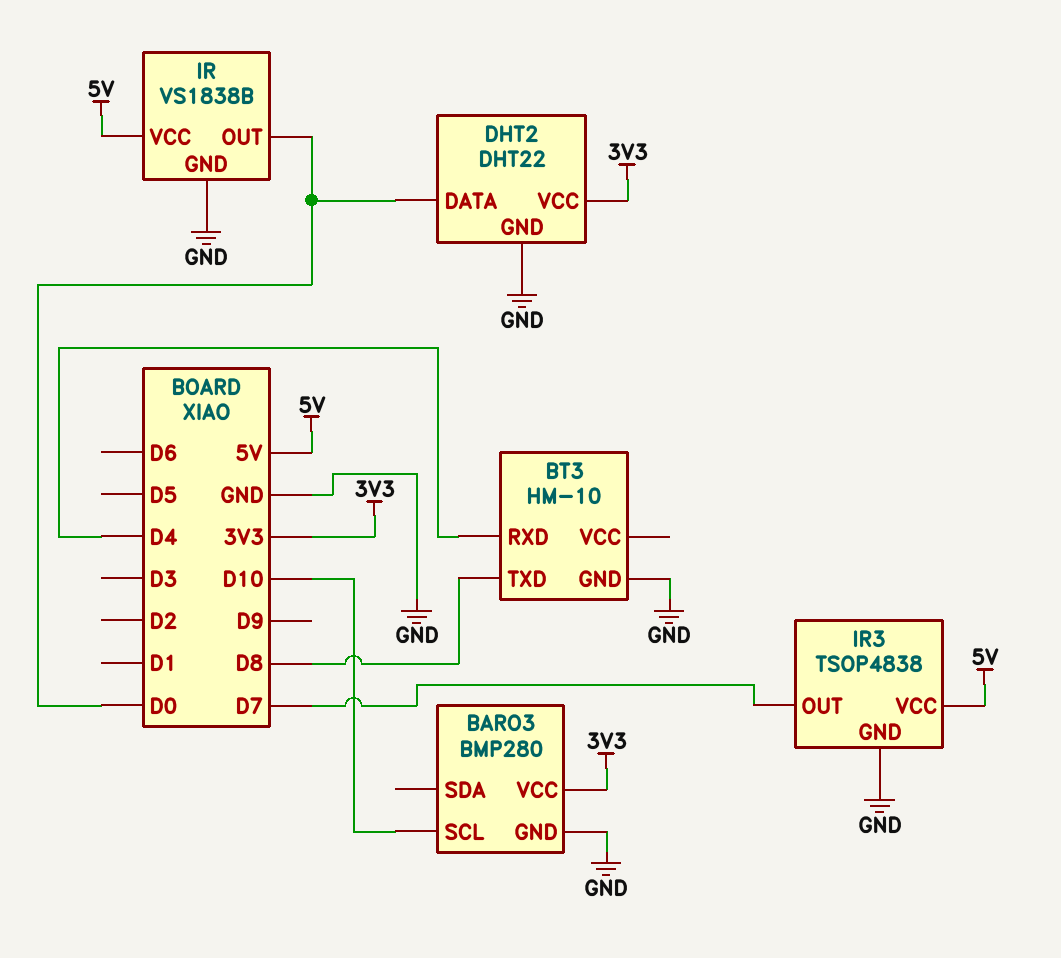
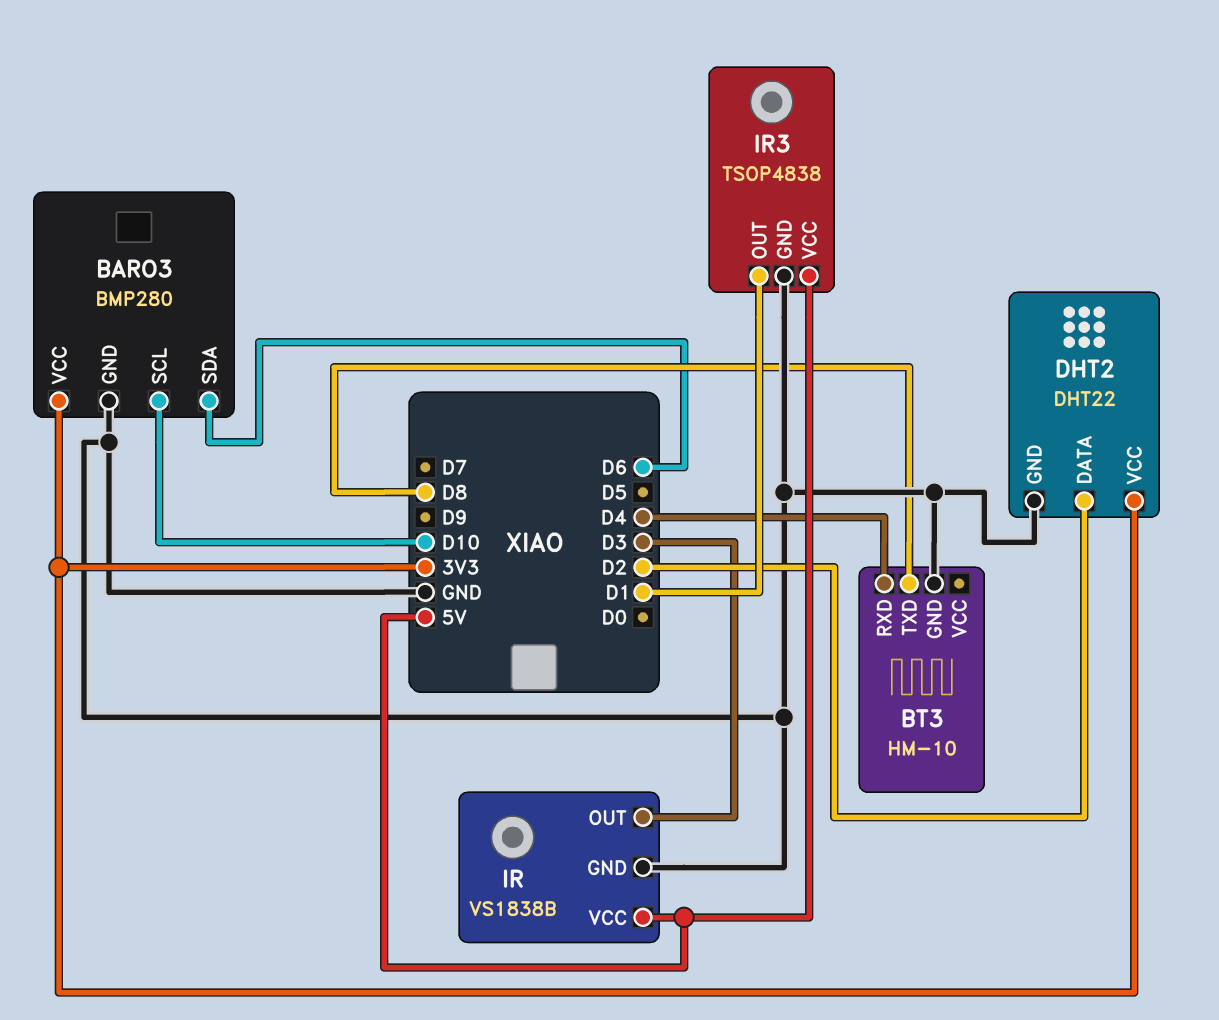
BARO3 pin SDA: none -> D6
DHT2 pin DATA: D0 -> D2
IR pin OUT: D0 -> D3
IR3 pin OUT: D7 -> D1

